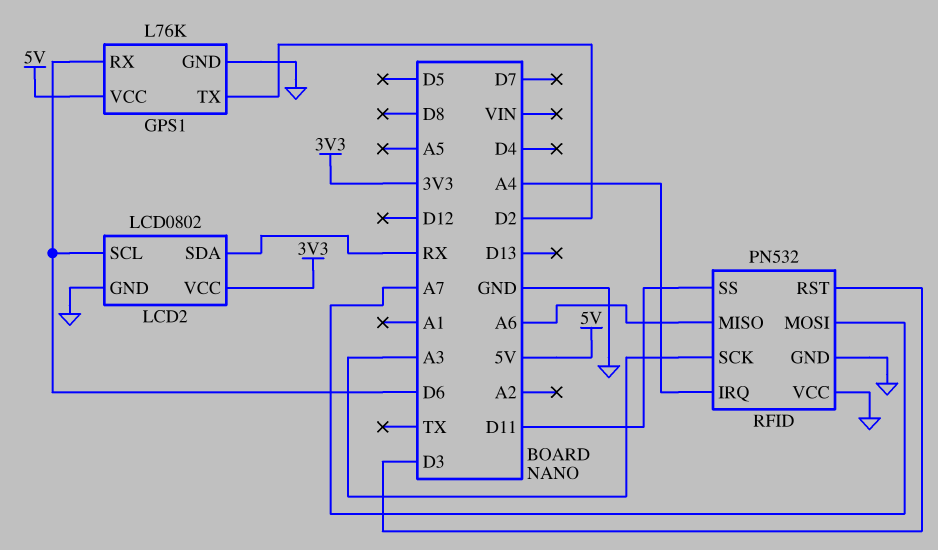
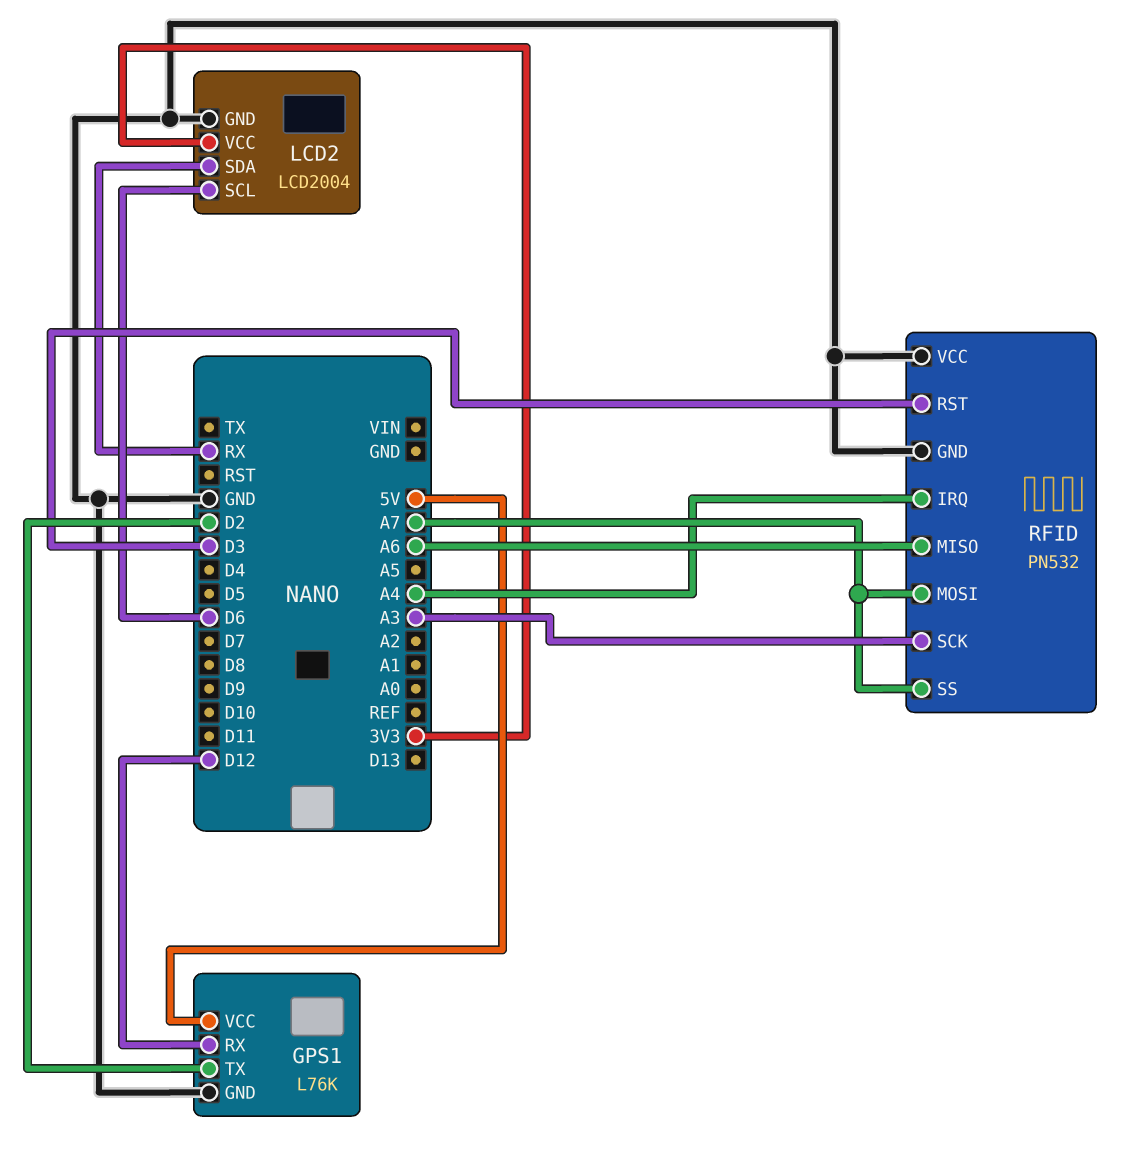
GPS1 pin RX: D6 -> D12
LCD2: LCD0802 -> LCD2004
RFID pin SS: D11 -> A7

